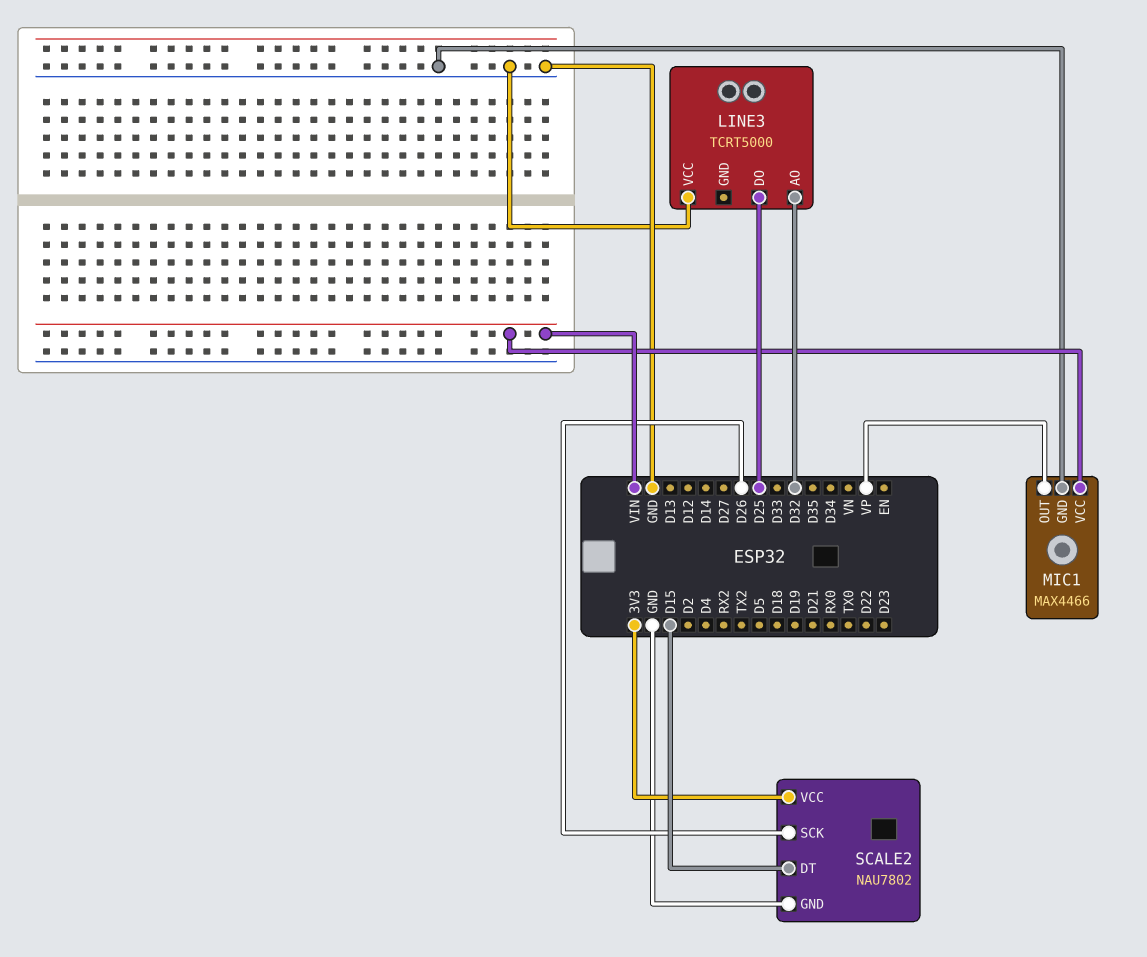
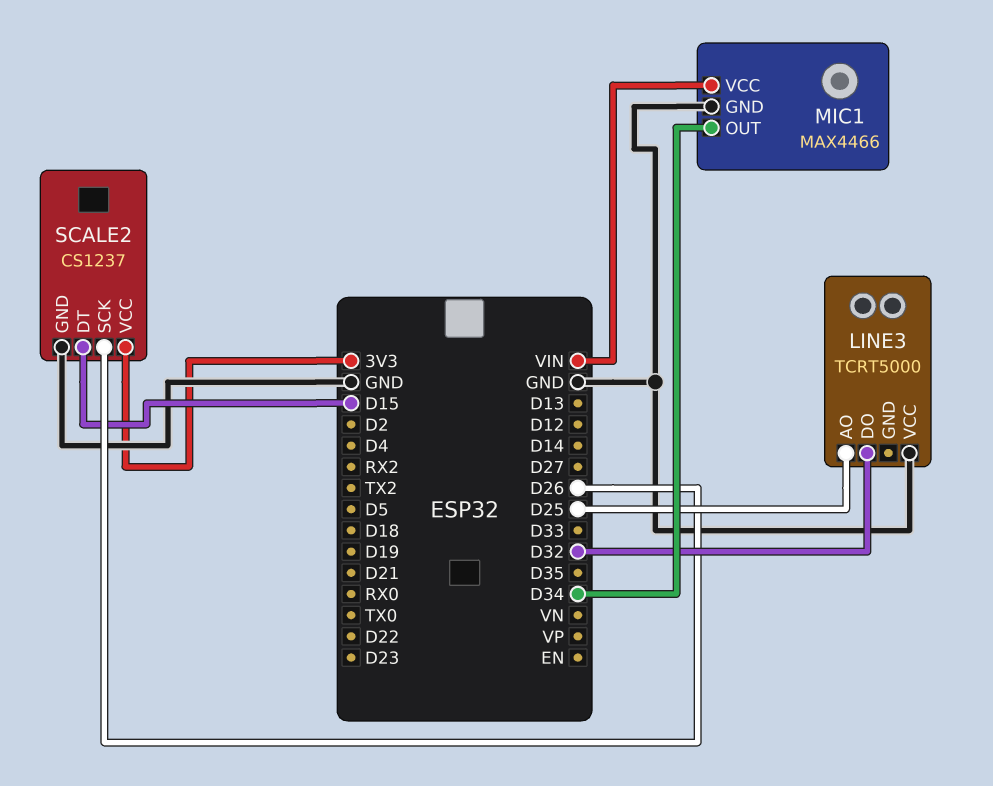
LINE3 pin AO: D32 -> D25
LINE3 pin DO: D25 -> D32
MIC1 pin OUT: VP -> D34
SCALE2: NAU7802 -> CS1237

